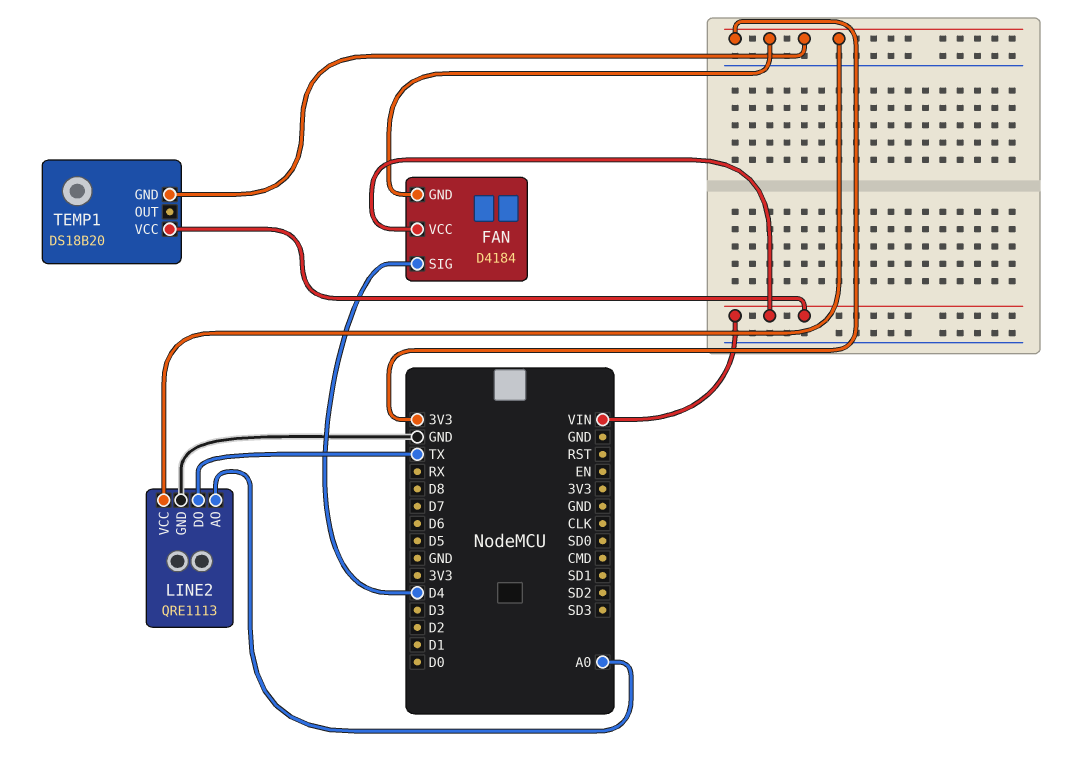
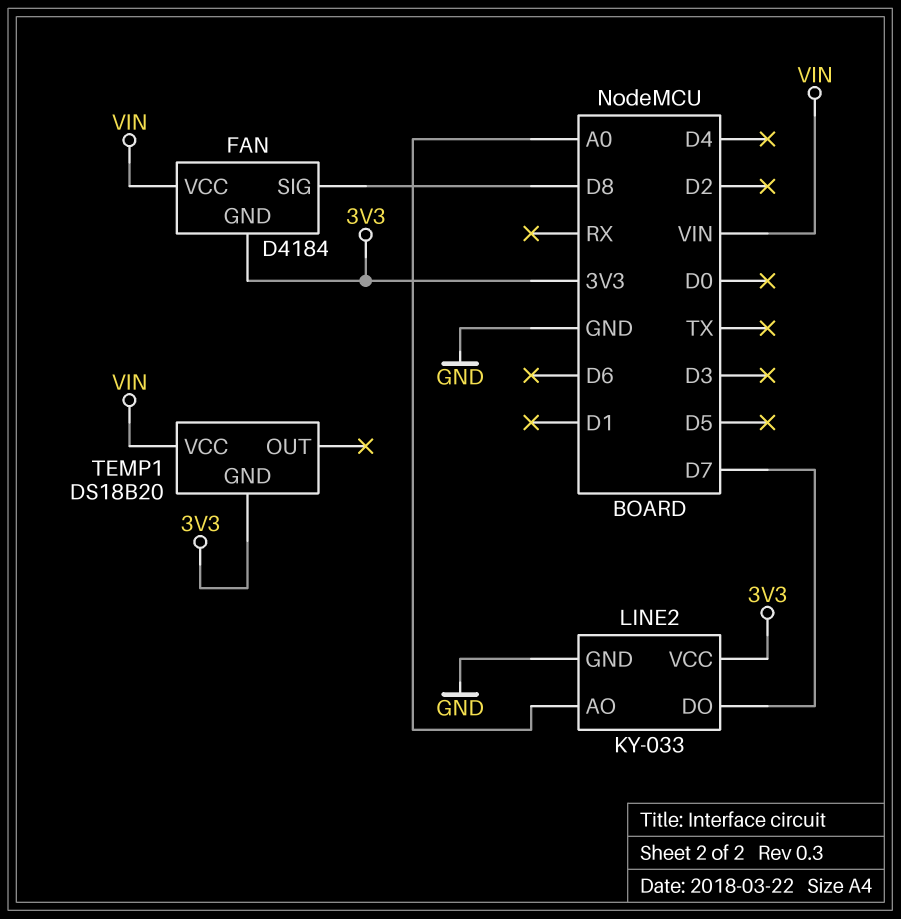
FAN pin SIG: D4 -> D8
LINE2: QRE1113 -> KY-033
LINE2 pin DO: TX -> D7

